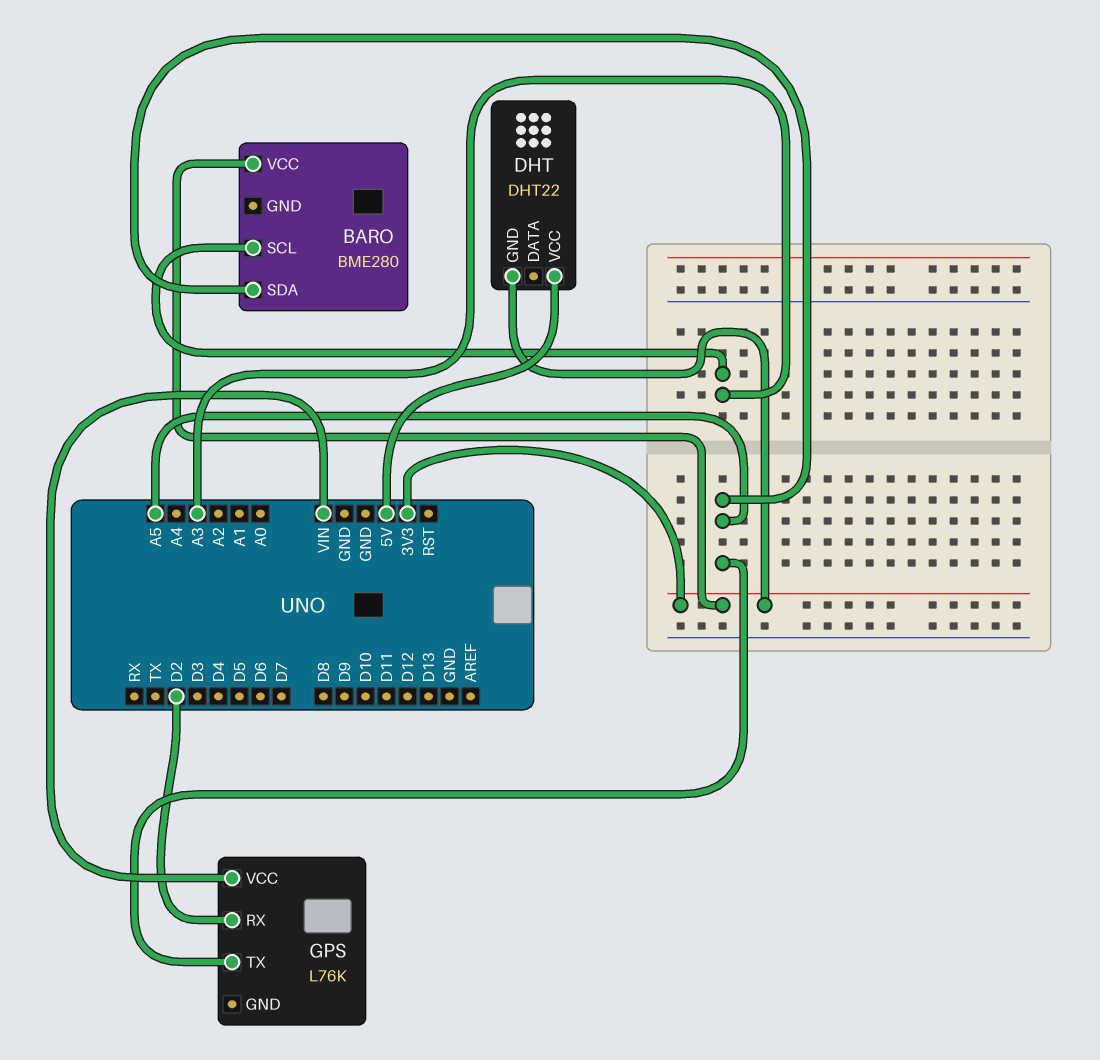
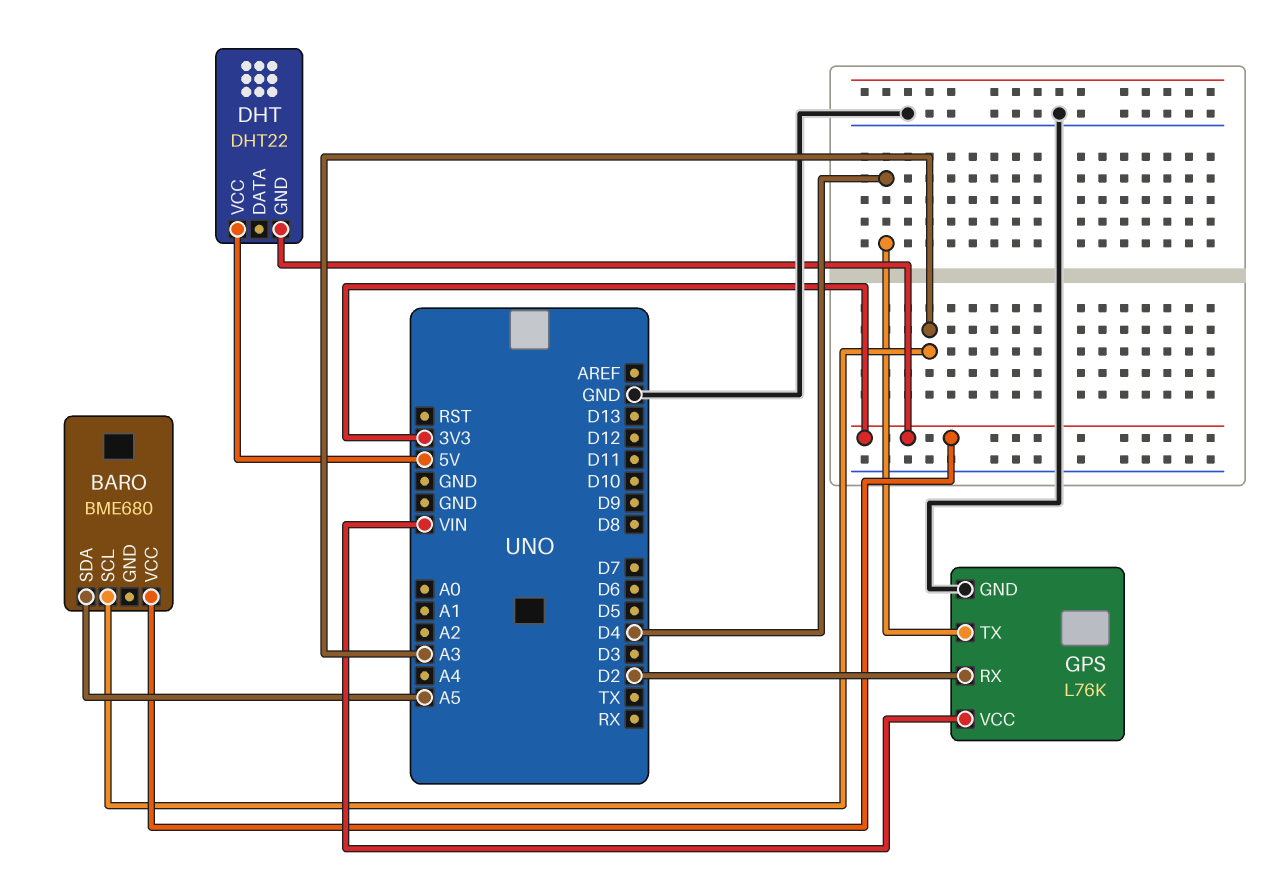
BARO: BME280 -> BME680
GPS pin GND: none -> GND
GPS pin TX: A5 -> D4

